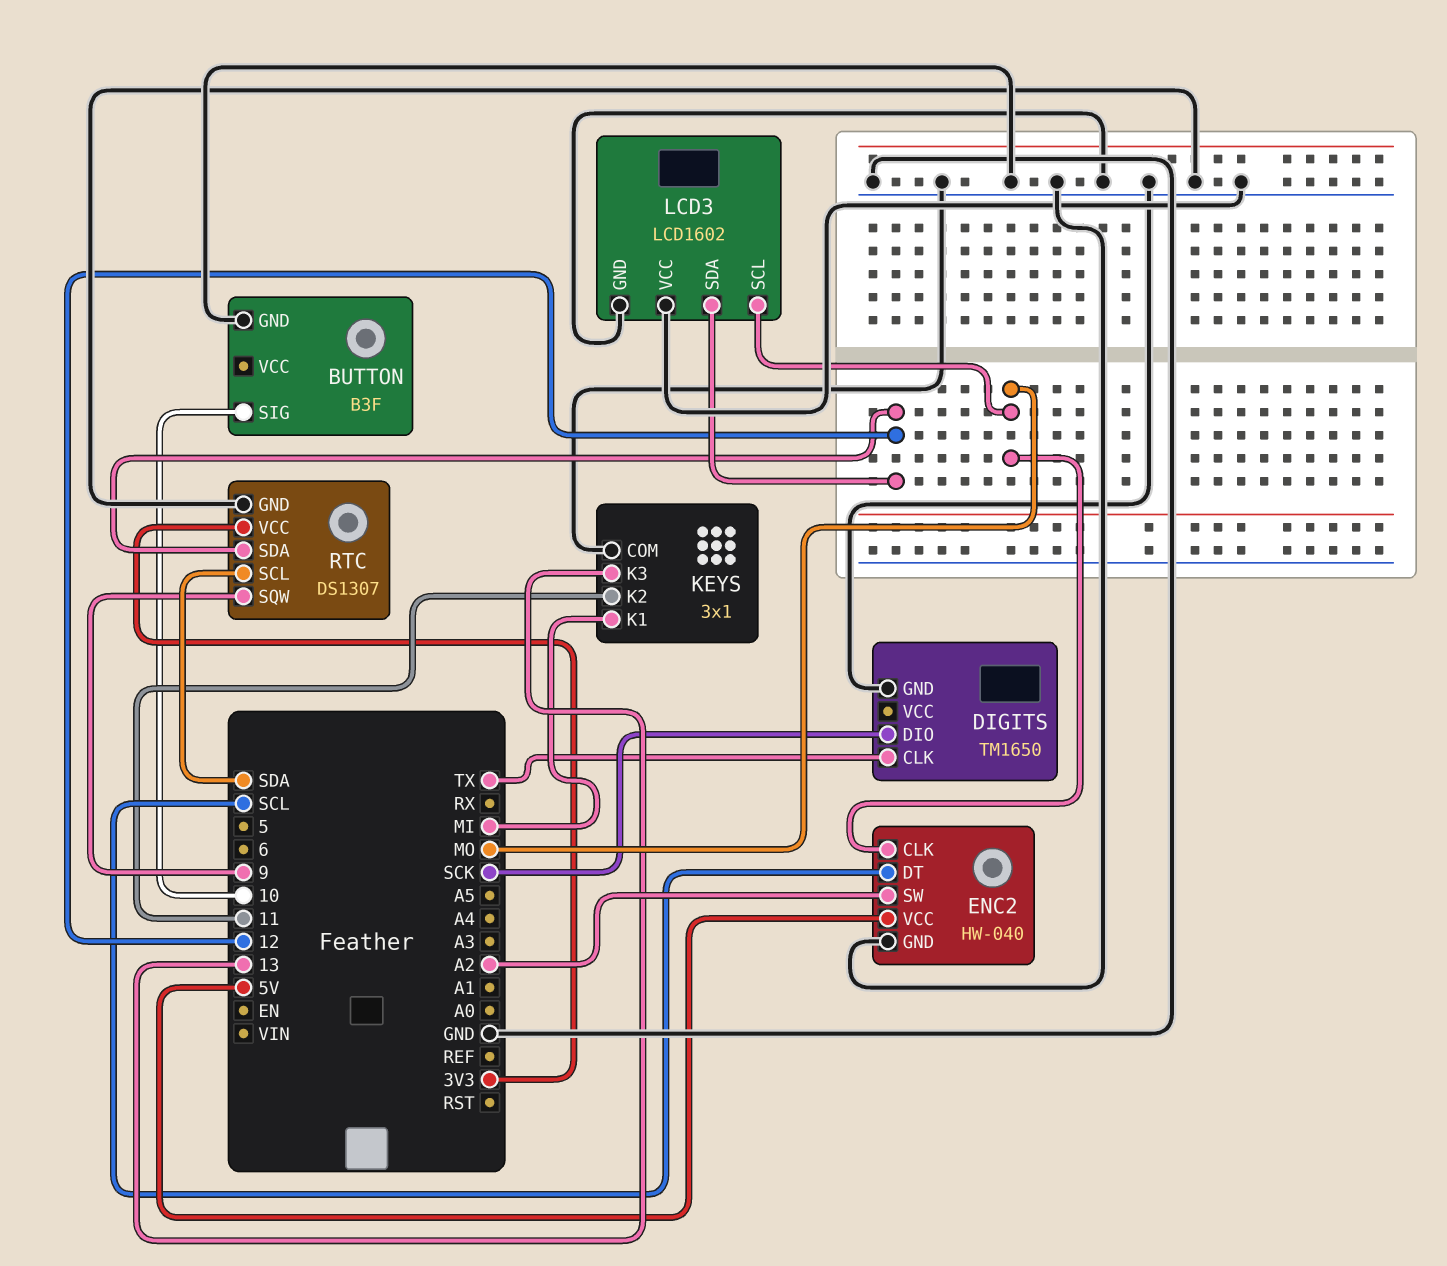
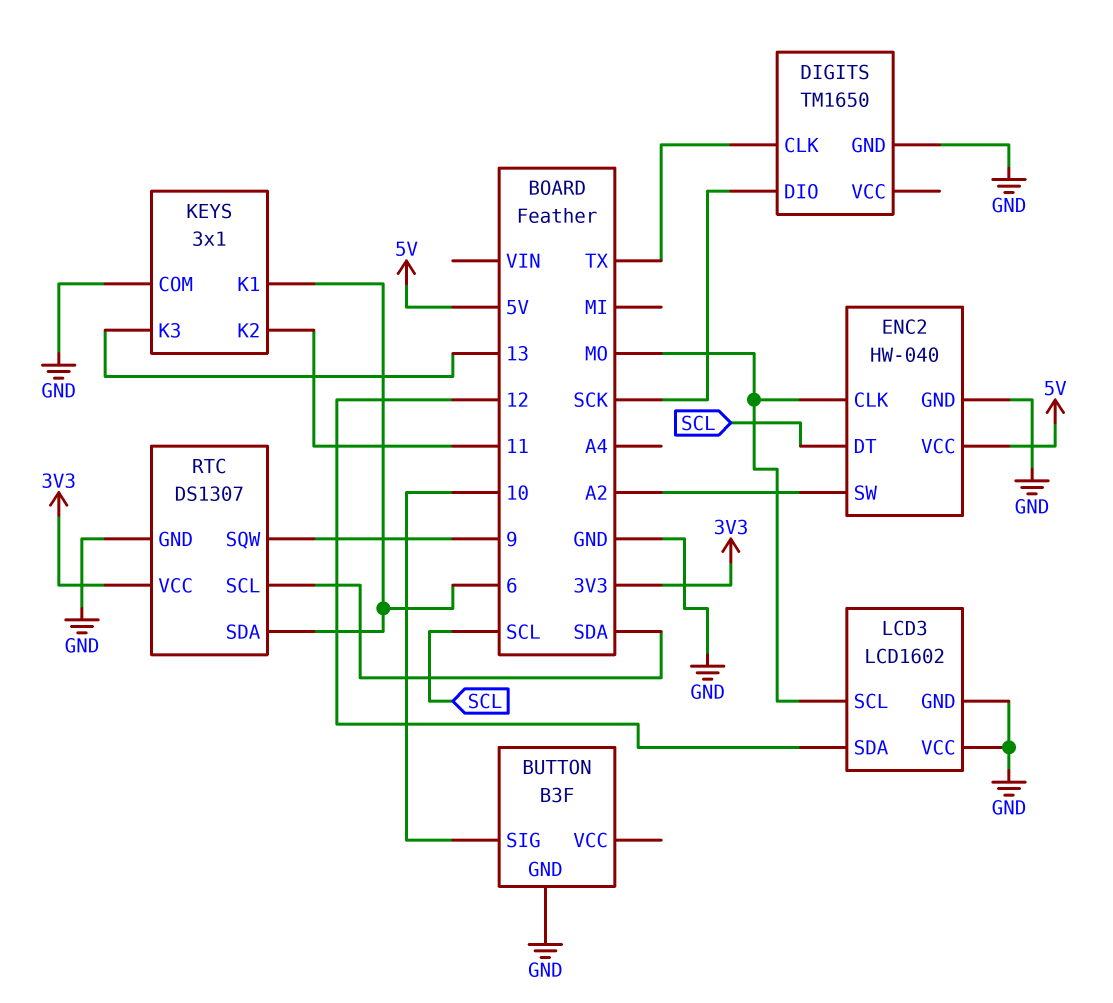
KEYS pin K1: MI -> 6
RTC pin SDA: 12 -> 6

